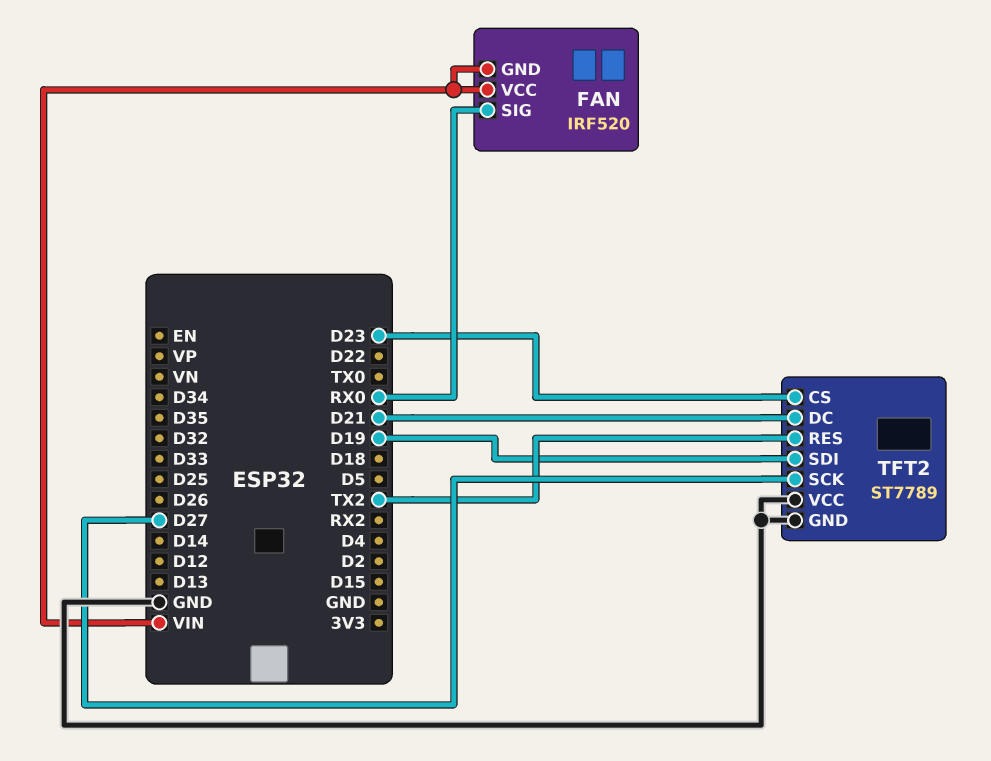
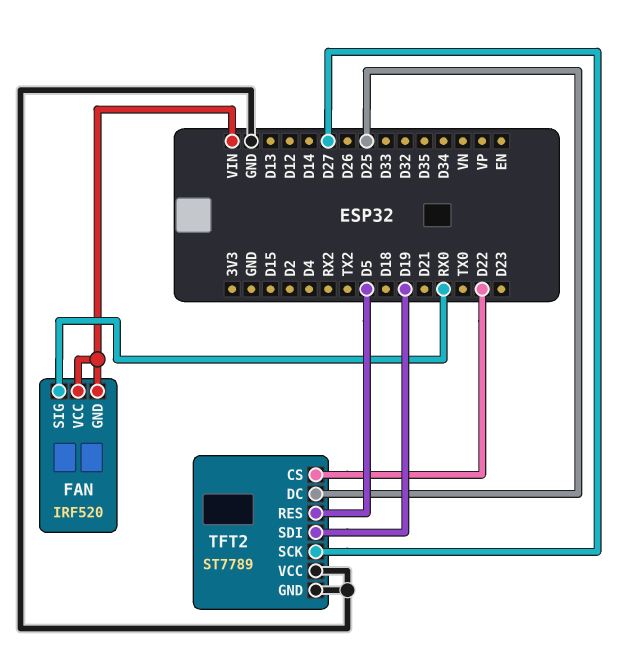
TFT2 pin CS: D23 -> D22
TFT2 pin DC: D21 -> D25
TFT2 pin RES: TX2 -> D5

